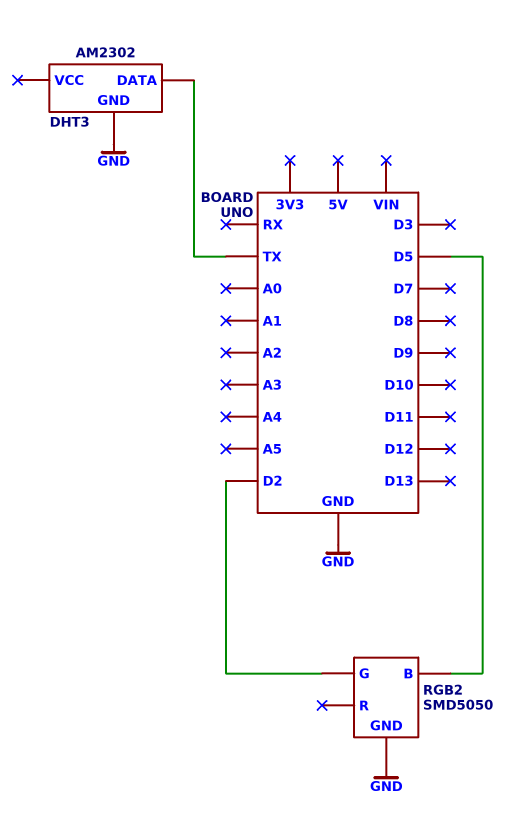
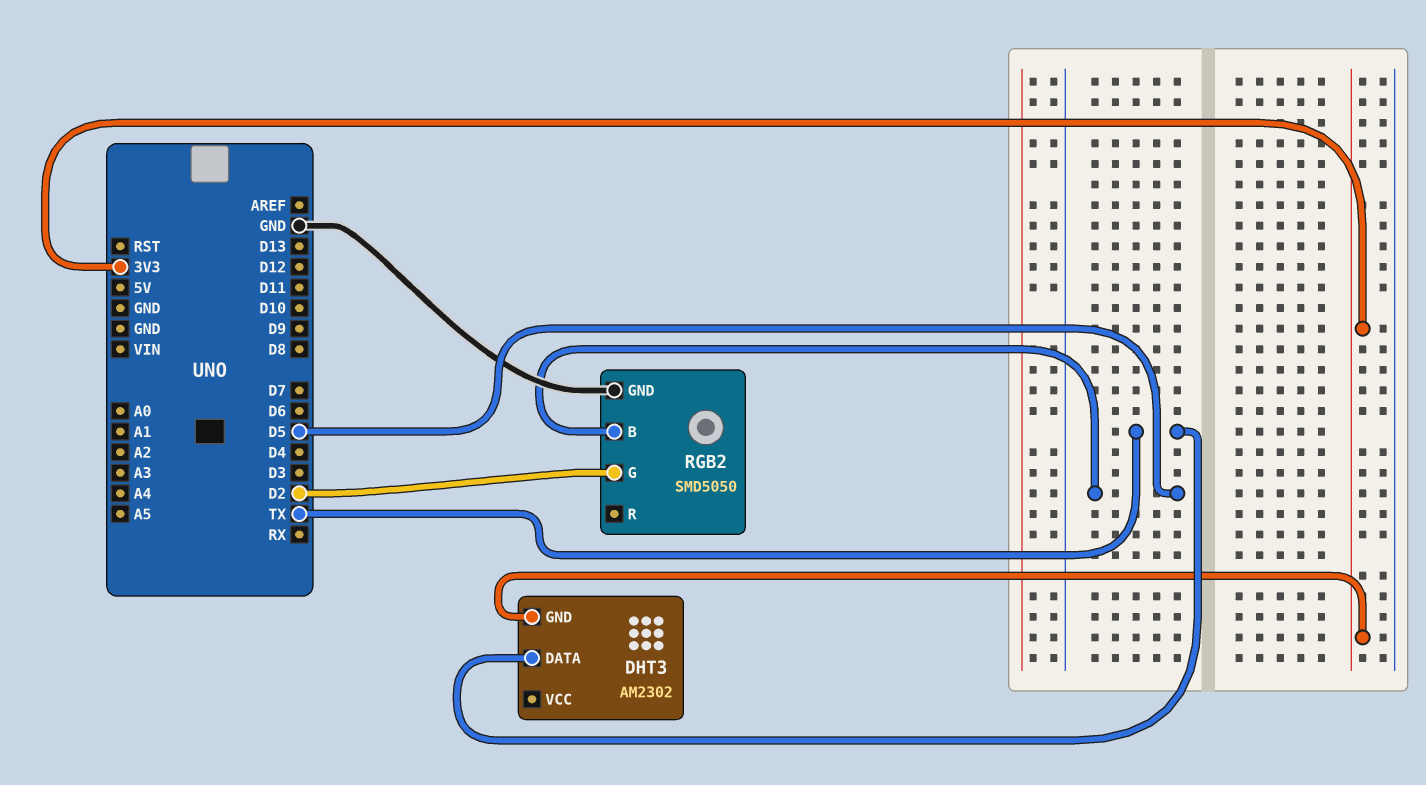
DHT3 pin GND: GND -> 3V3

